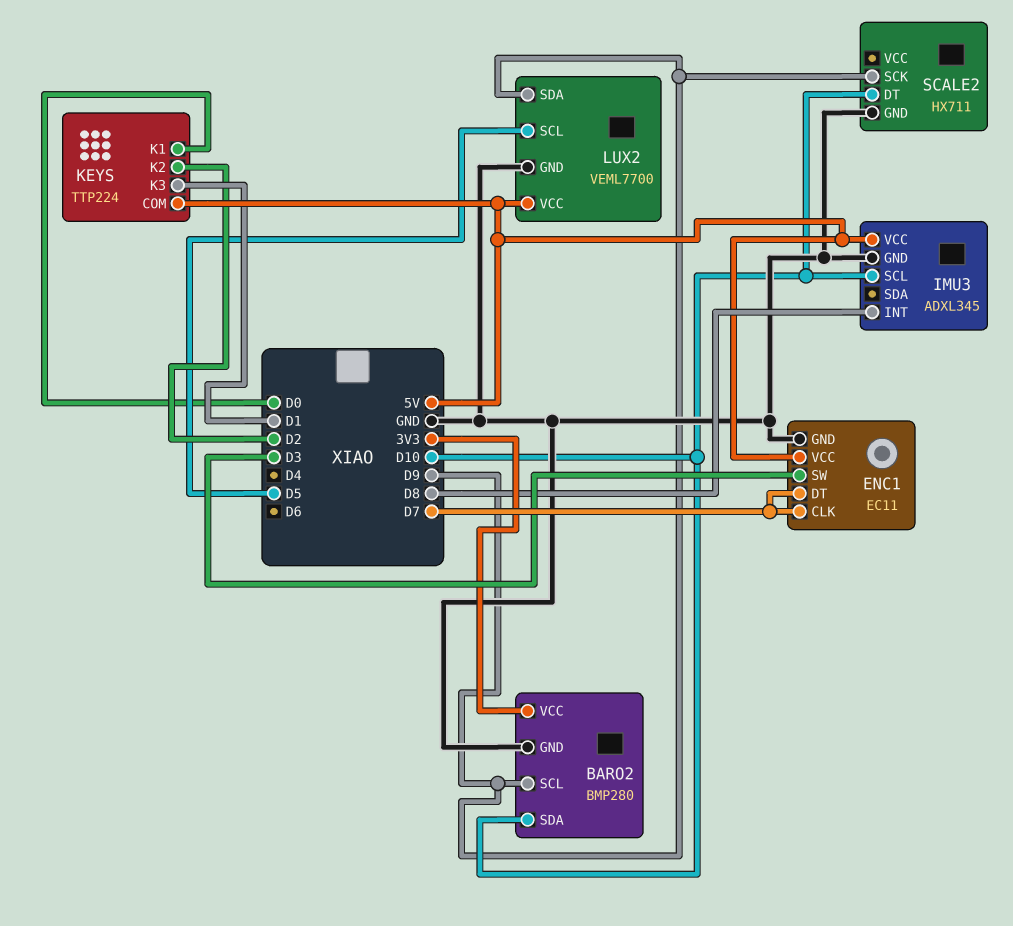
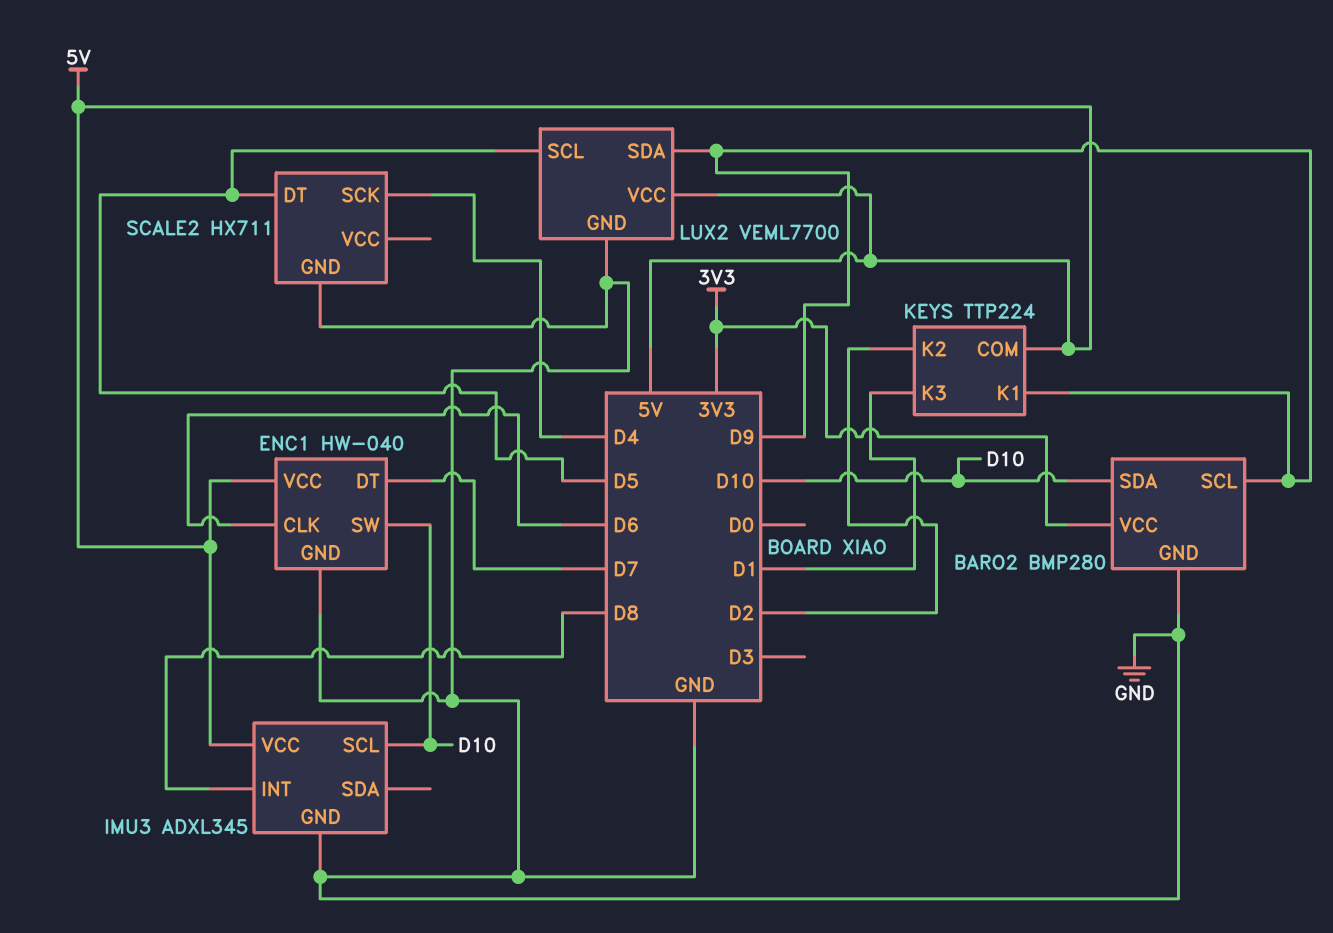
ENC1: EC11 -> HW-040
ENC1 pin CLK: D7 -> D6
ENC1 pin SW: D3 -> D10
KEYS pin K1: D0 -> D9
SCALE2 pin DT: D10 -> D5
SCALE2 pin SCK: D9 -> D4

